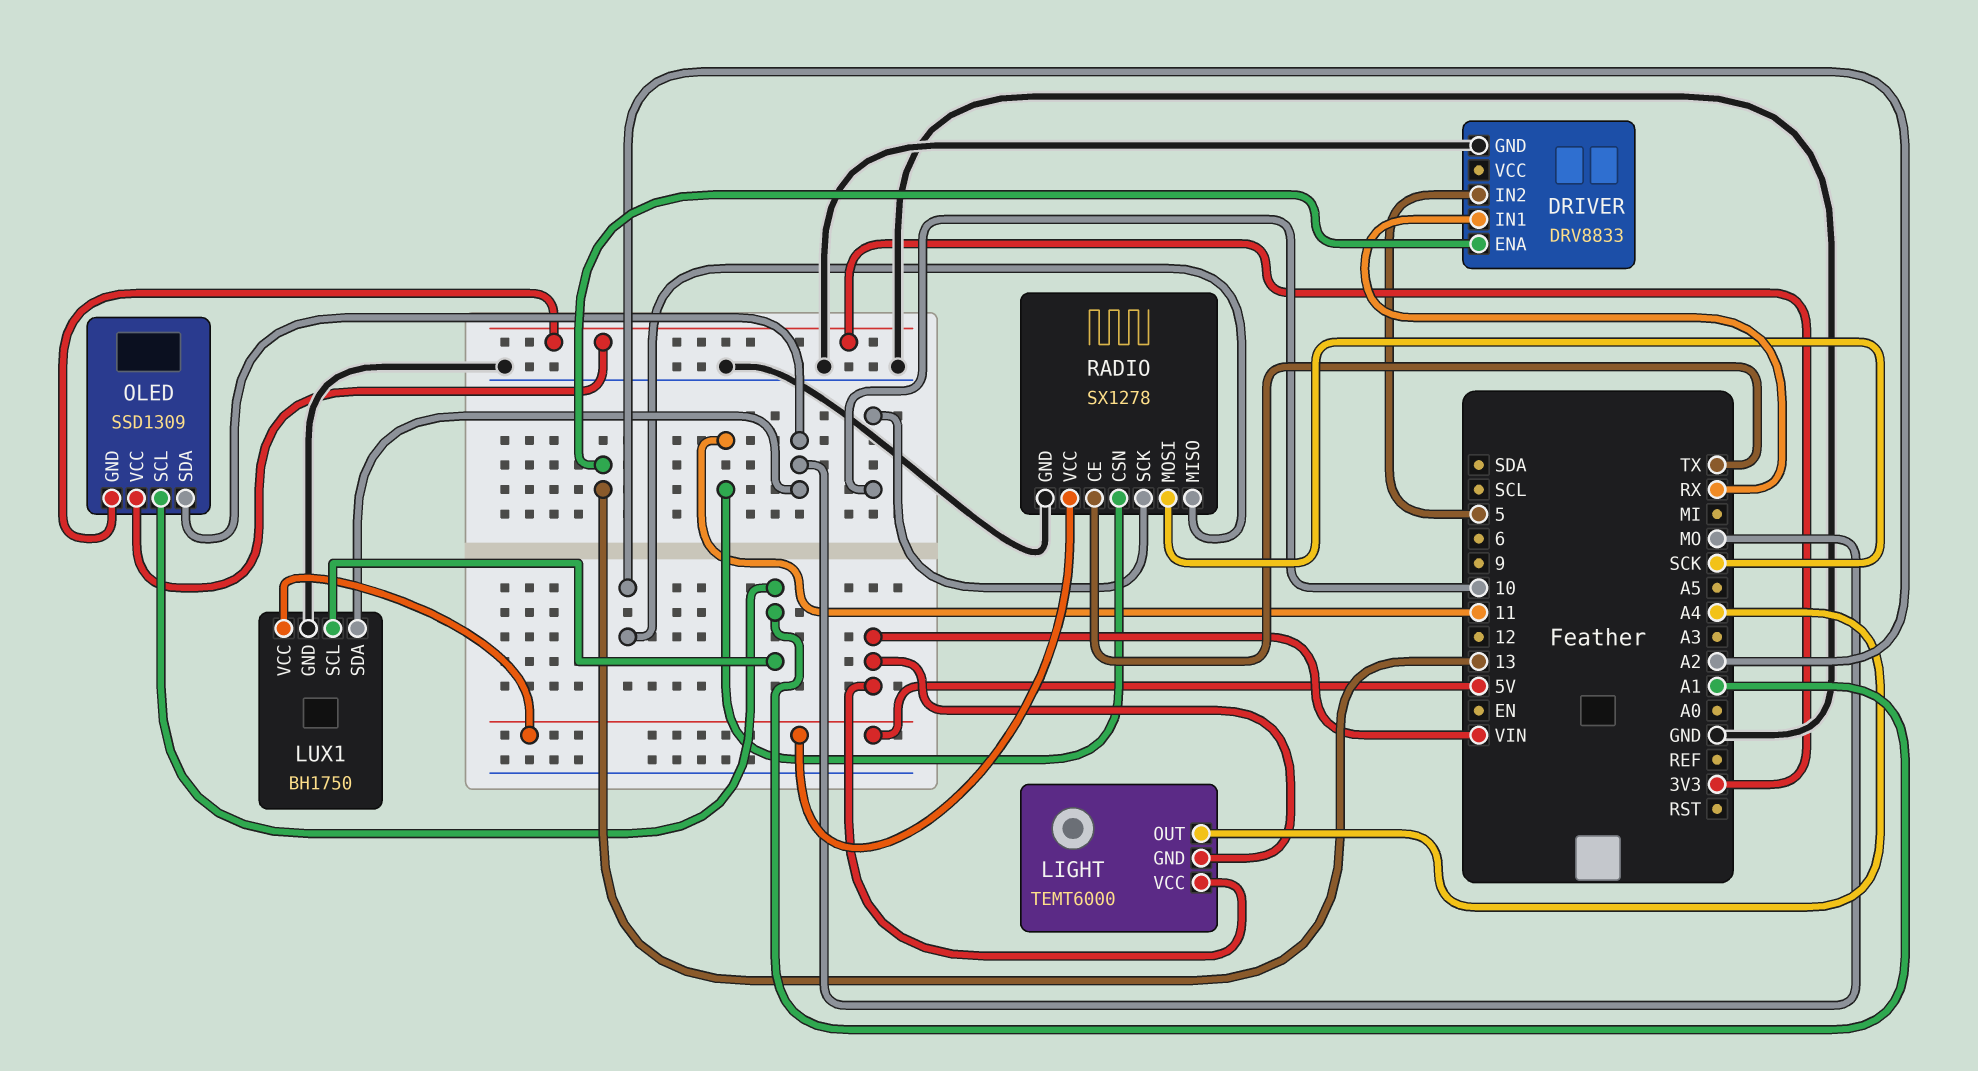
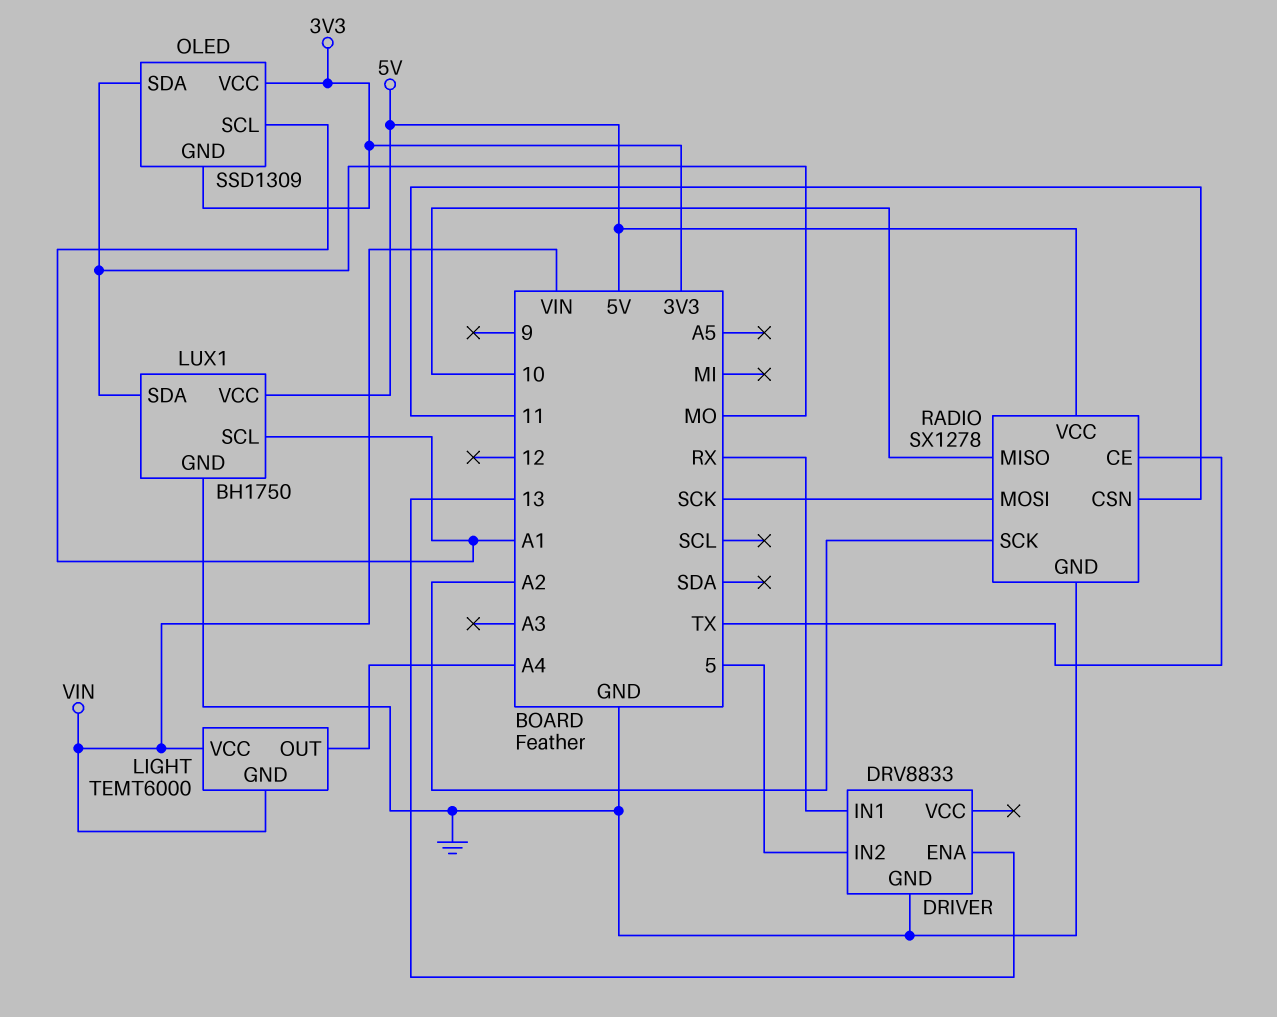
RADIO pin MISO: A2 -> 10
RADIO pin SCK: 10 -> A2

